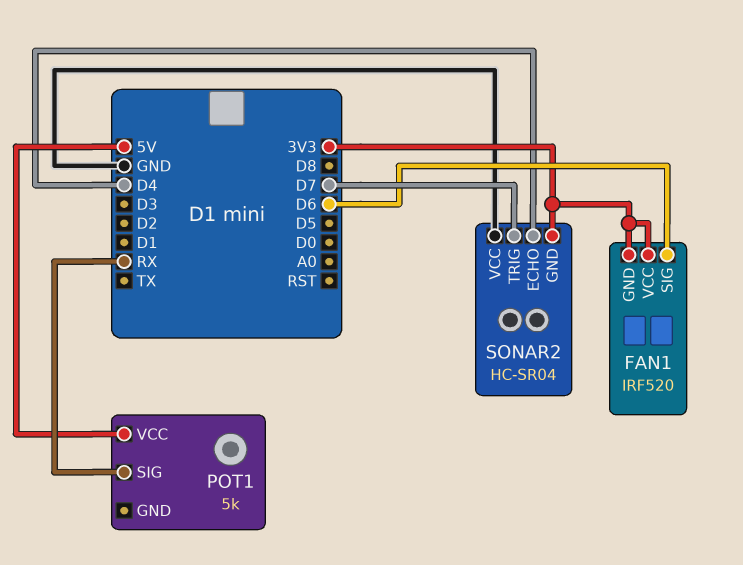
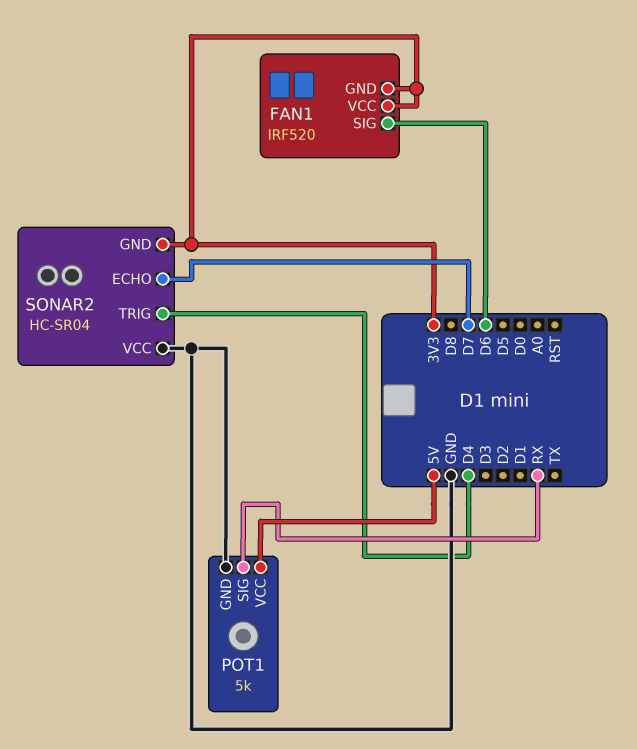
POT1 pin GND: none -> GND
SONAR2 pin ECHO: D4 -> D7
SONAR2 pin TRIG: D7 -> D4

